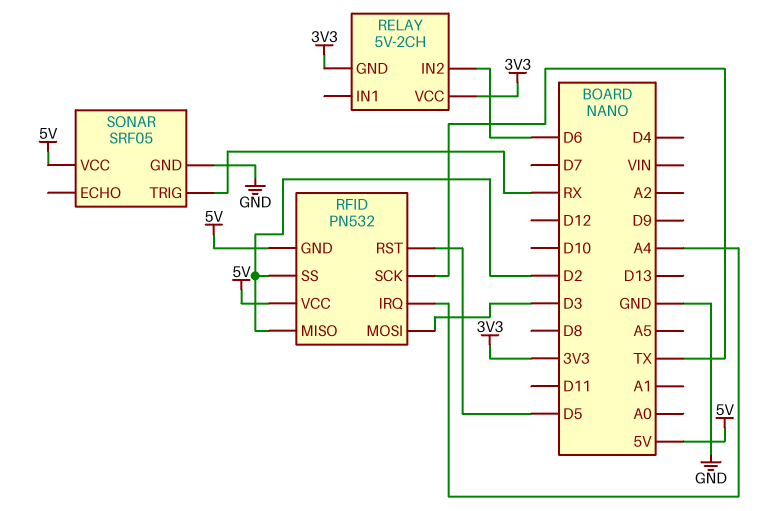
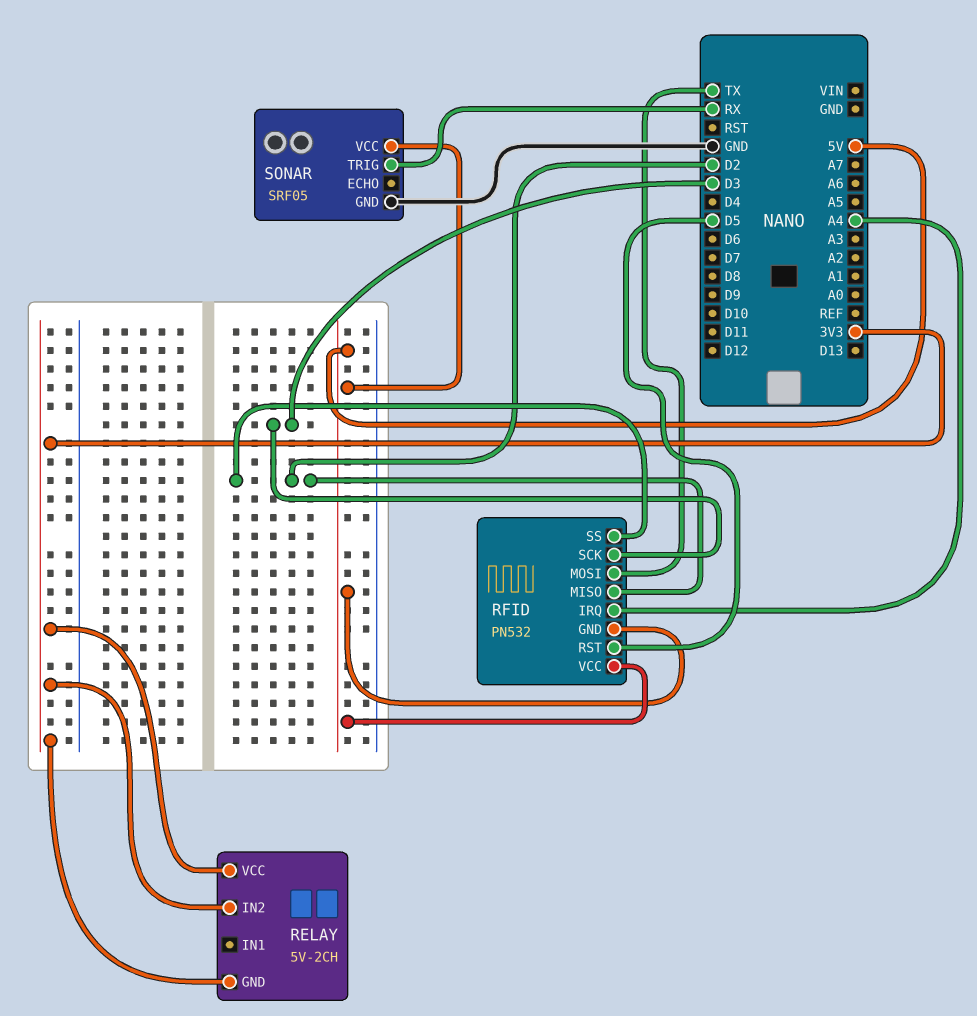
RELAY pin IN2: D6 -> 3V3
RFID pin MOSI: D3 -> TX
RFID pin SCK: TX -> D3

